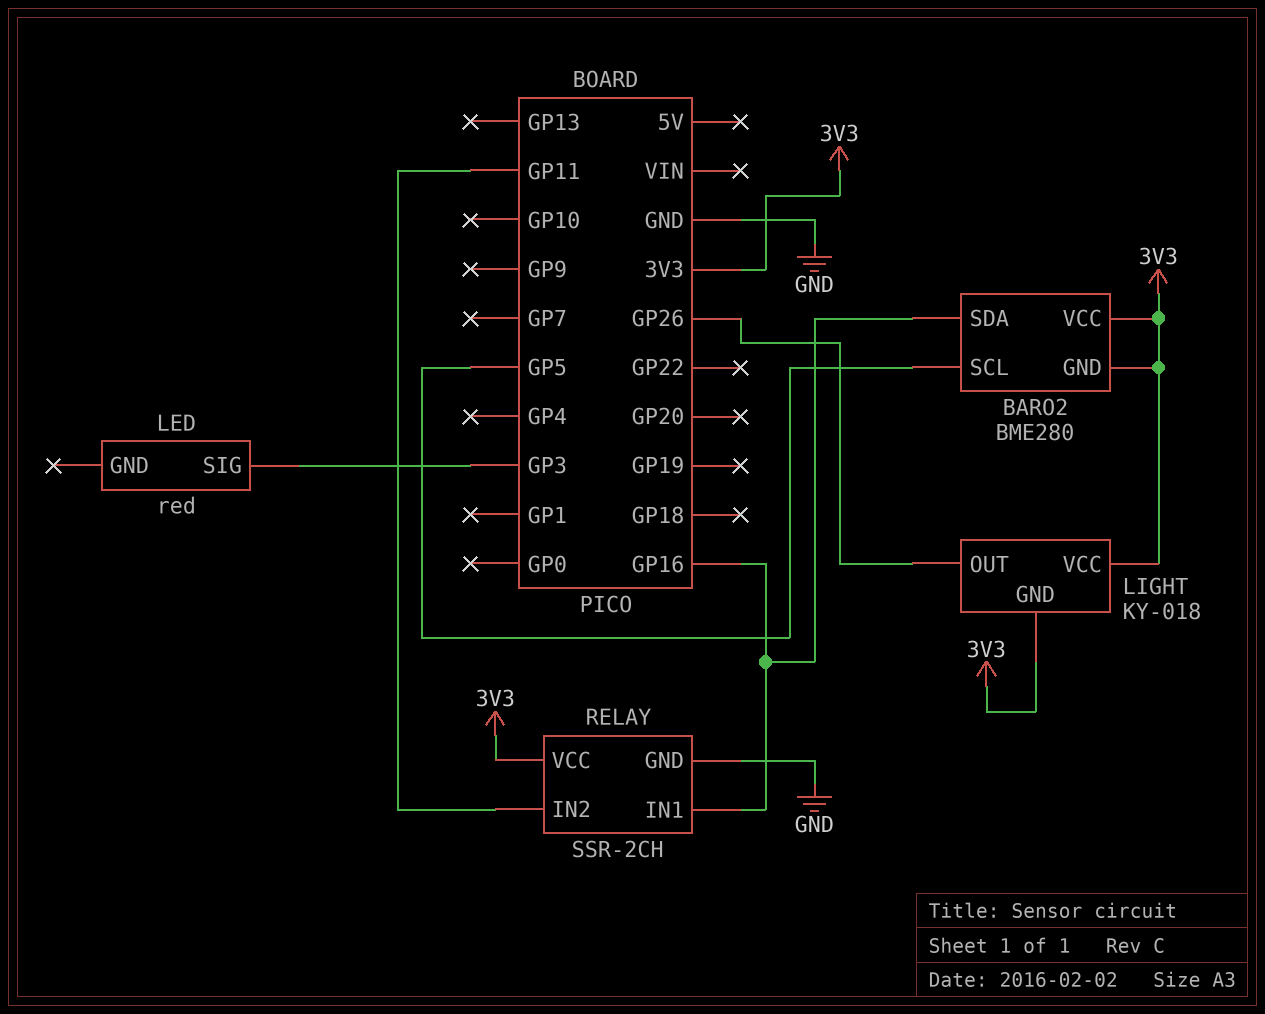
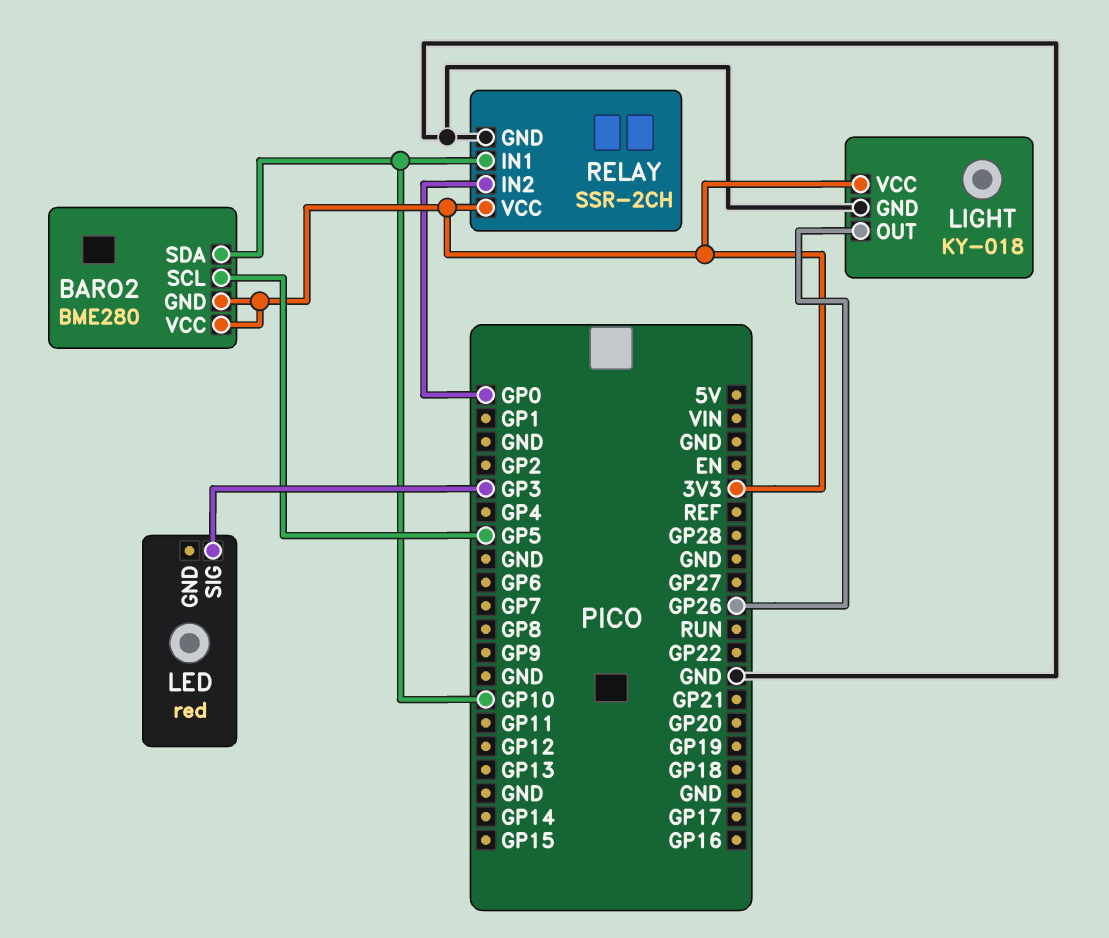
BARO2 pin SDA: GP16 -> GP10
LIGHT pin GND: 3V3 -> GND
RELAY pin IN1: GP16 -> GP10
RELAY pin IN2: GP11 -> GP0

